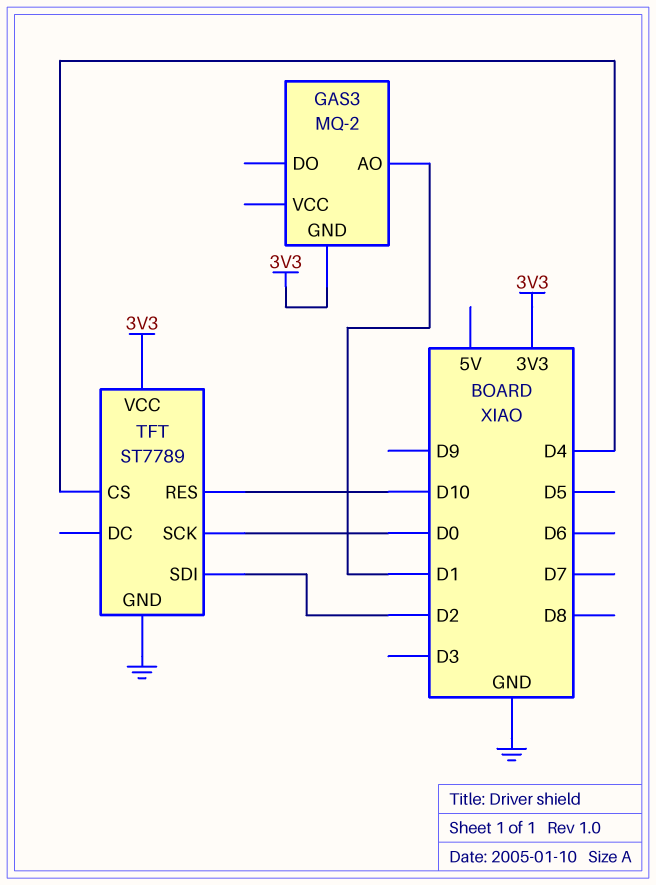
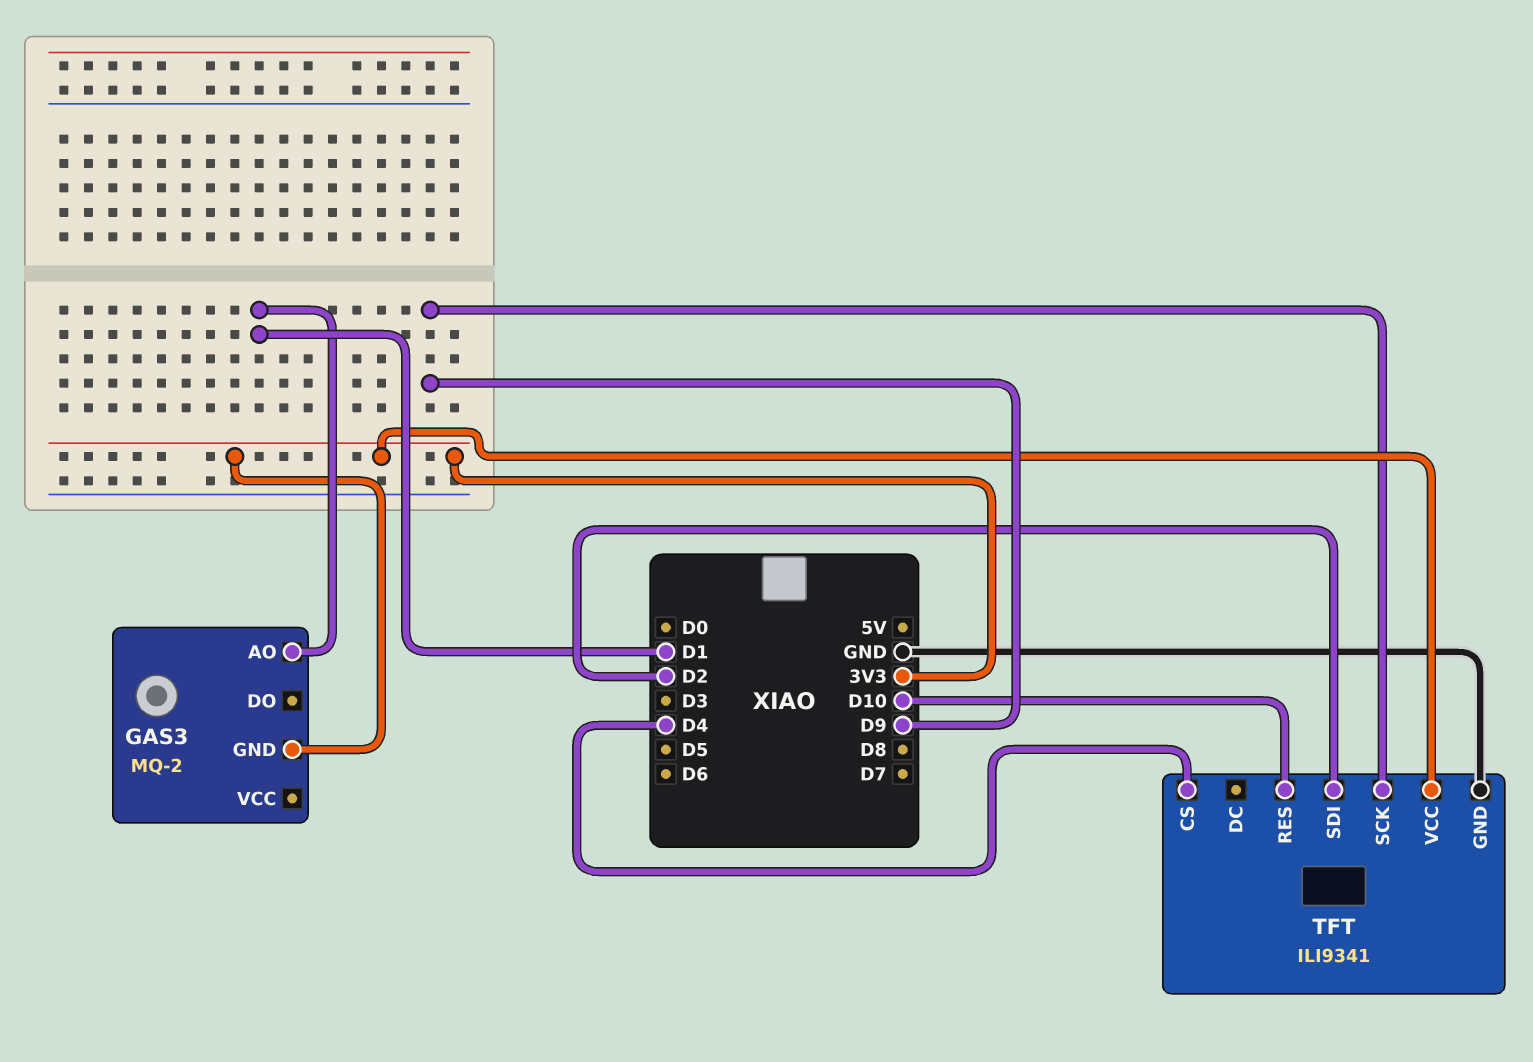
TFT: ST7789 -> ILI9341
TFT pin SCK: D0 -> D9

